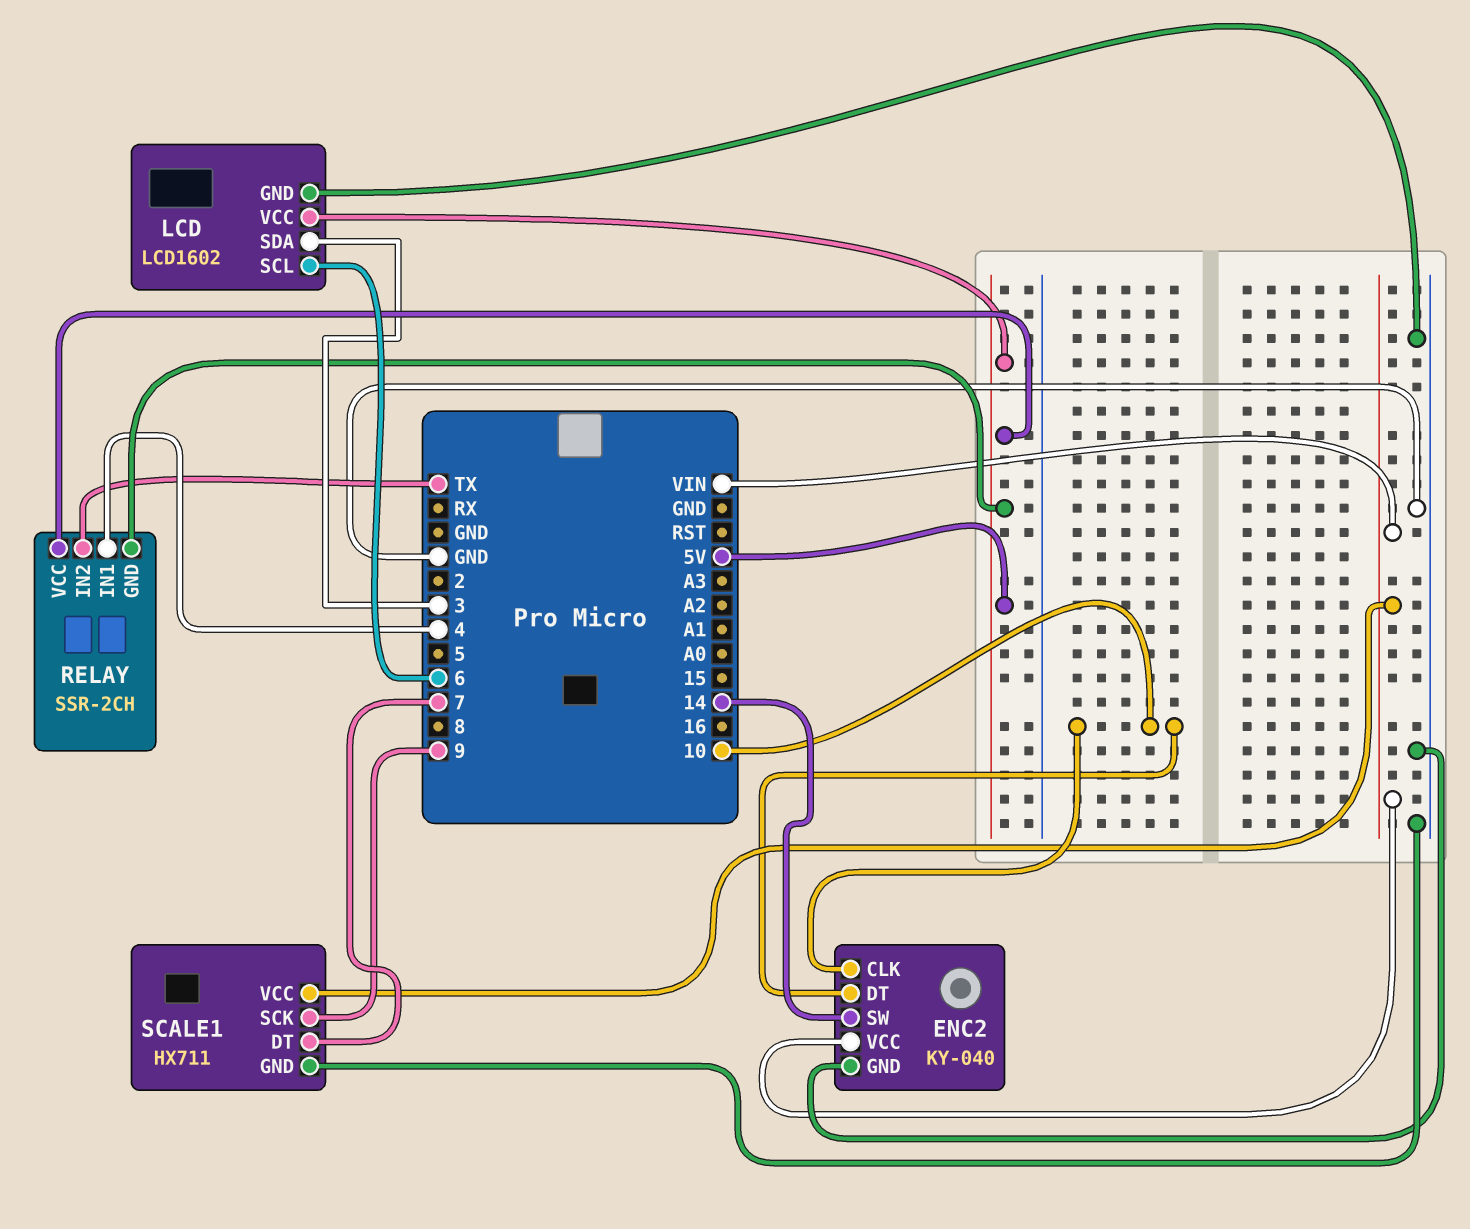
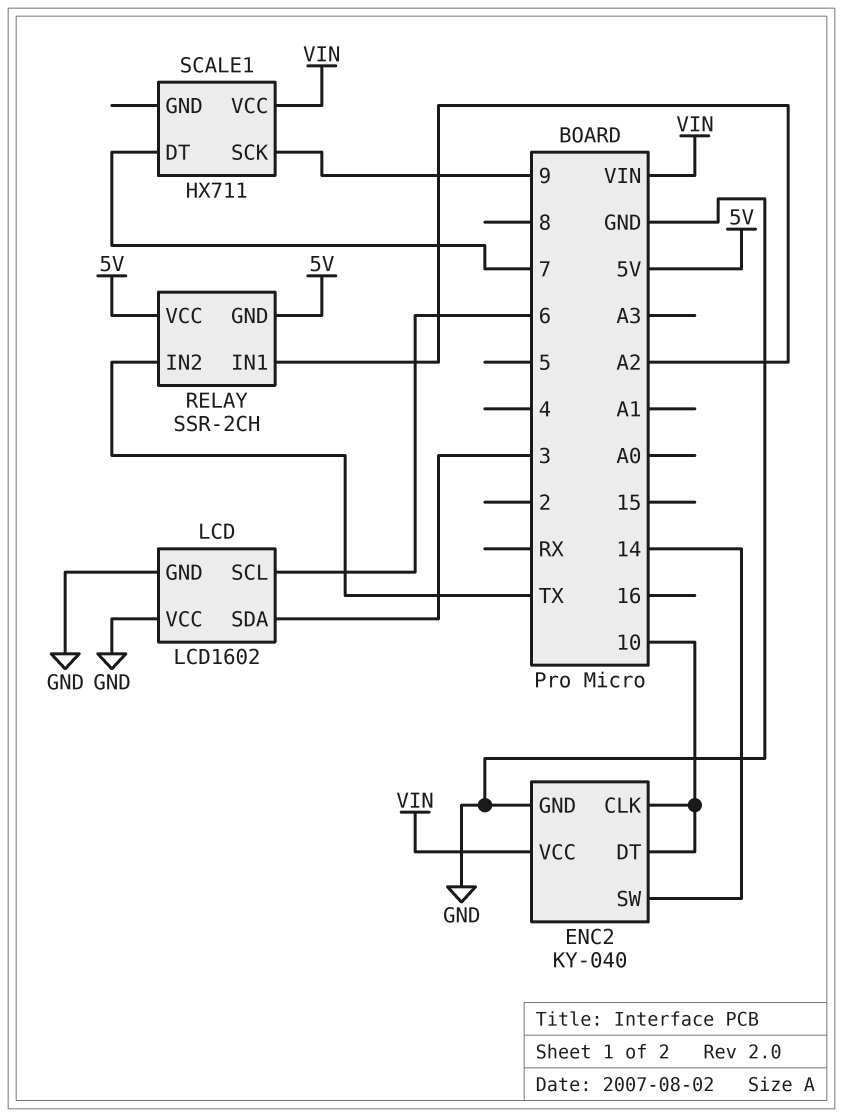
LCD pin VCC: 5V -> GND
RELAY pin IN1: 4 -> A2
SCALE1 pin GND: GND -> none

